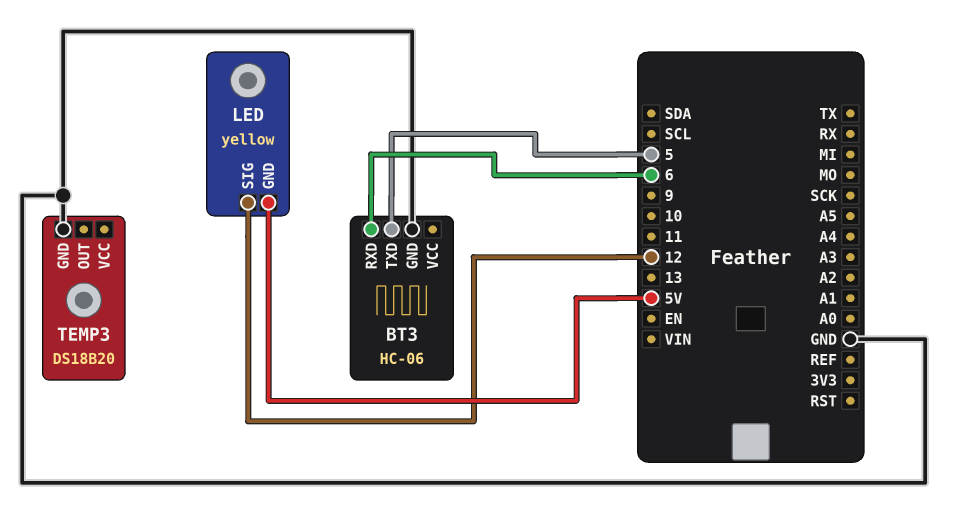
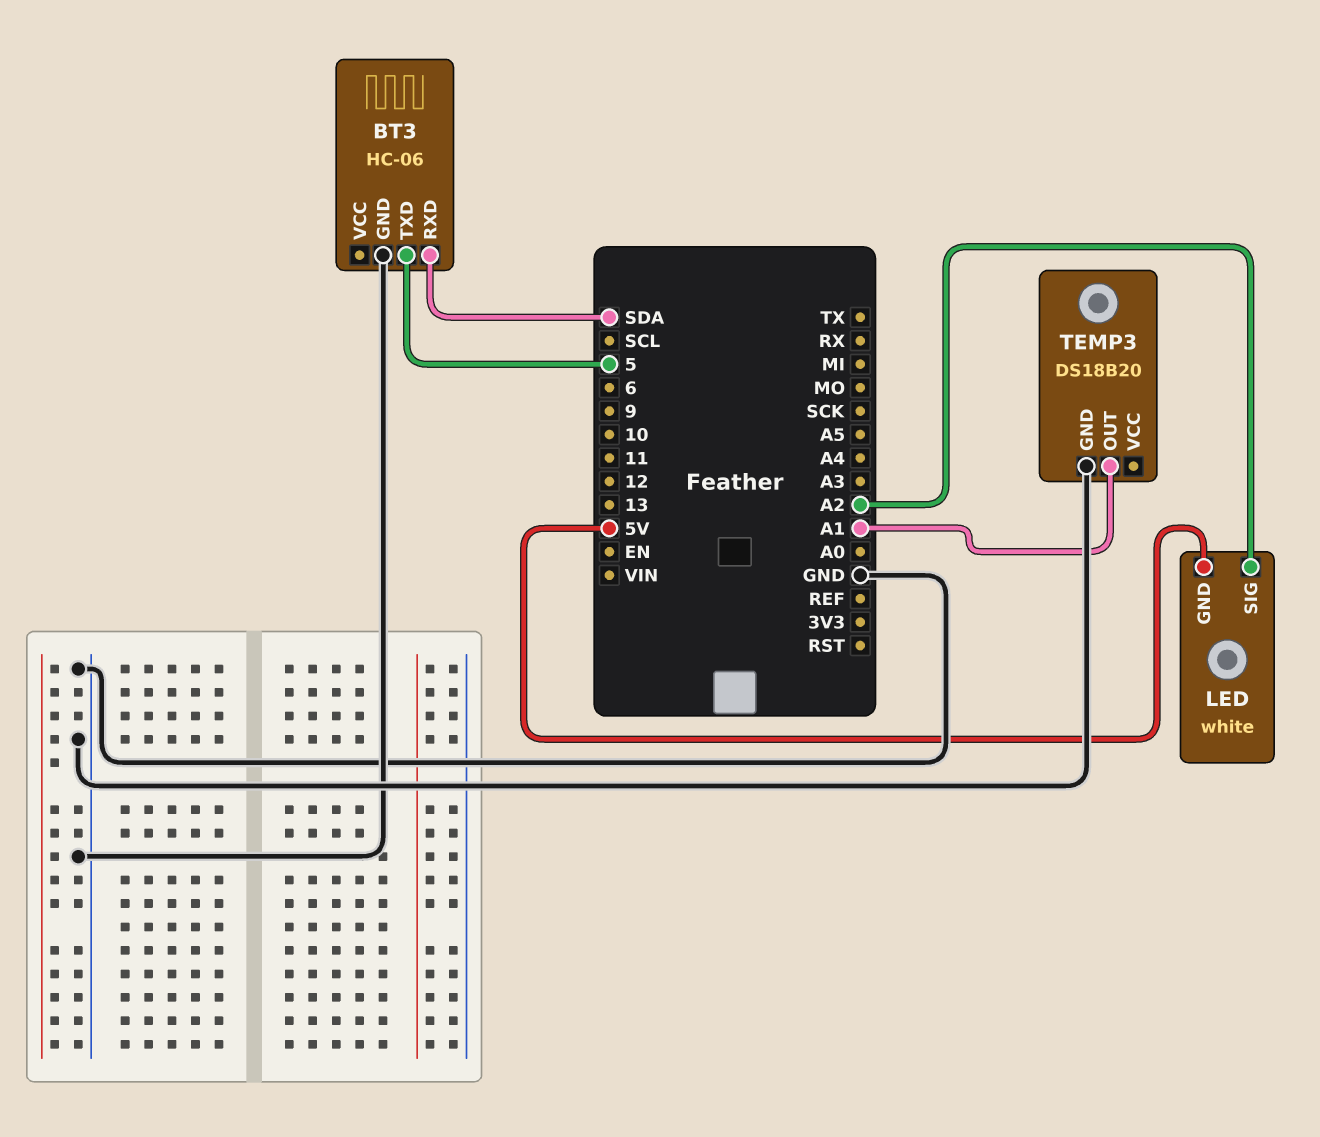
BT3 pin RXD: 6 -> SDA
LED: yellow -> white
LED pin SIG: 12 -> A2
TEMP3 pin OUT: none -> A1

